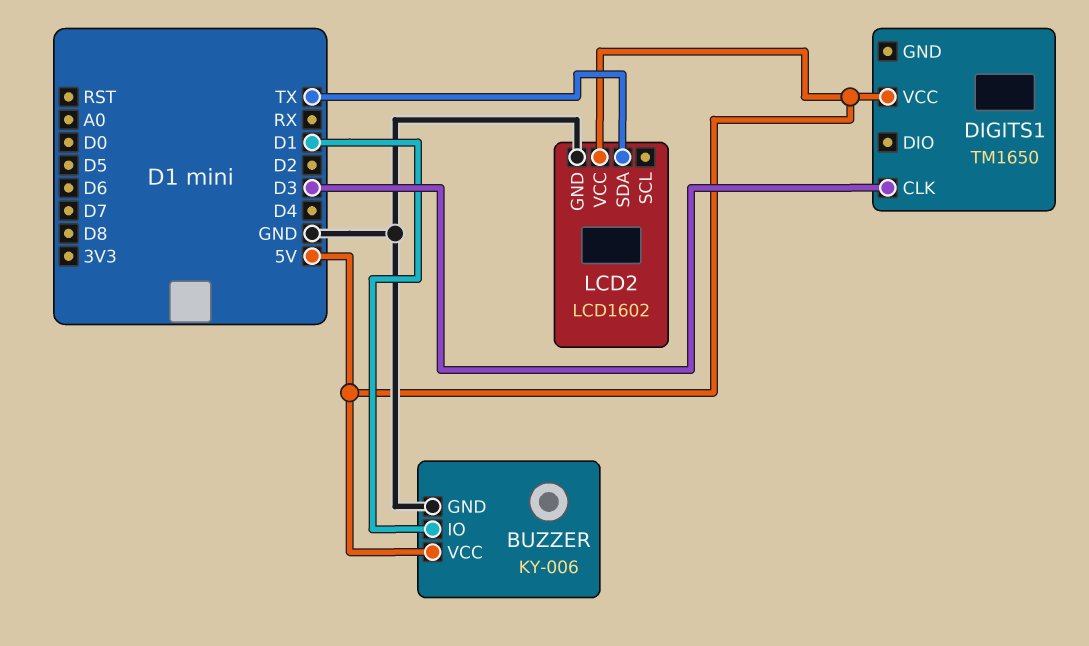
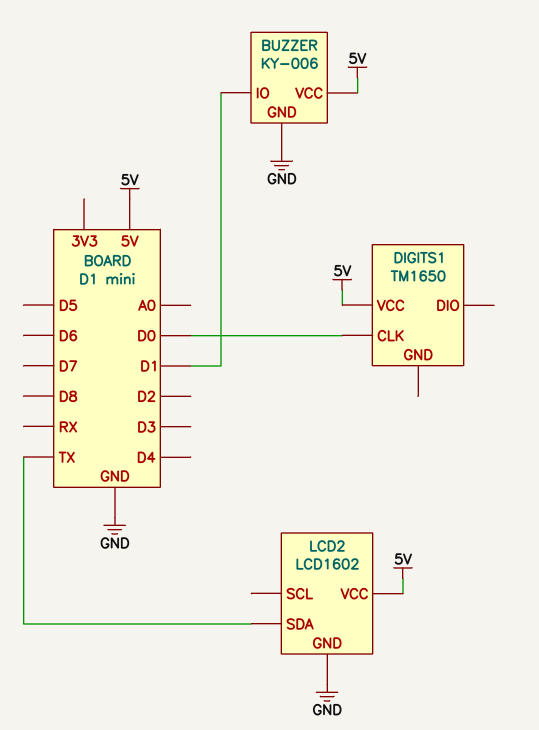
DIGITS1 pin CLK: D3 -> D0

